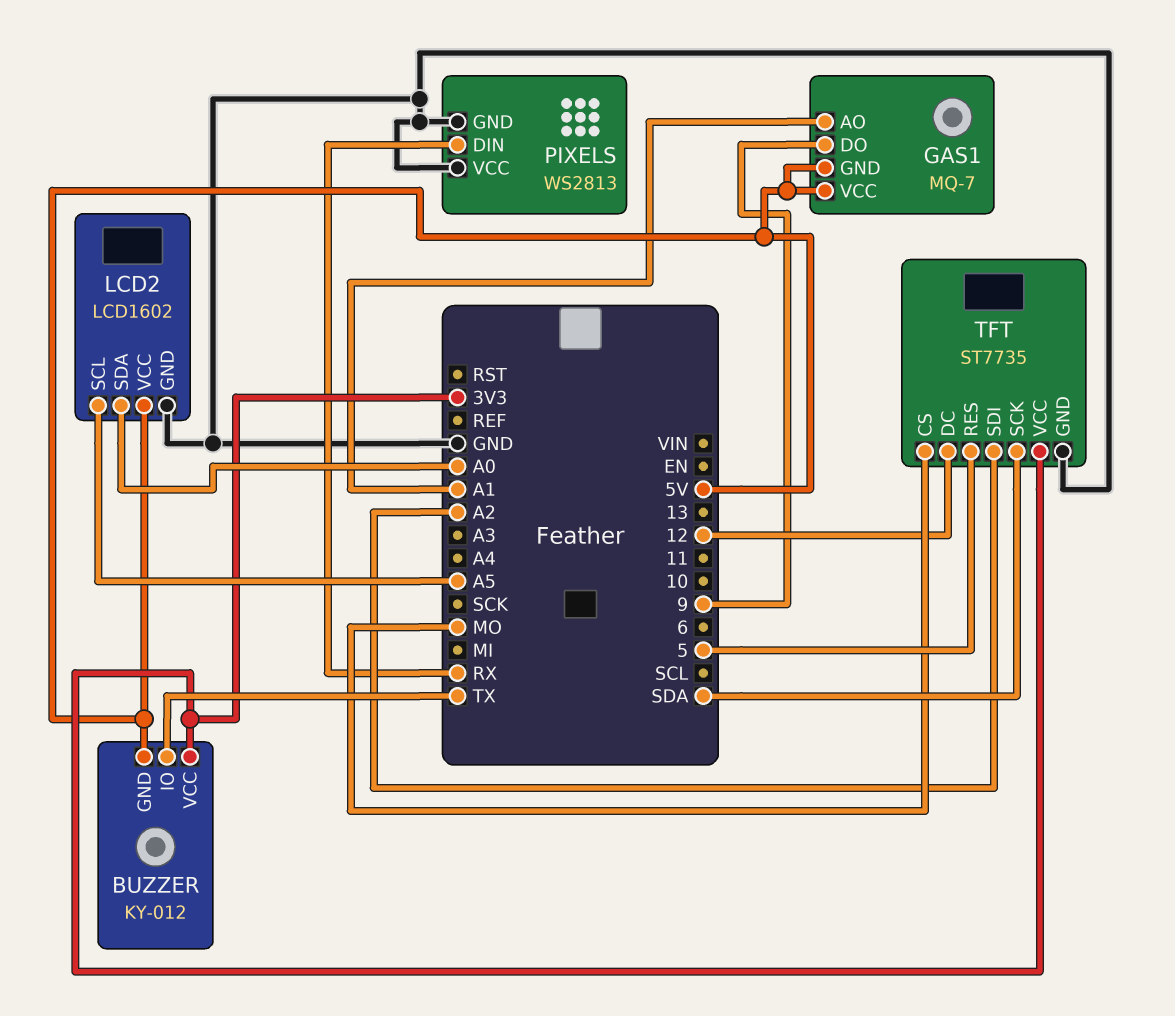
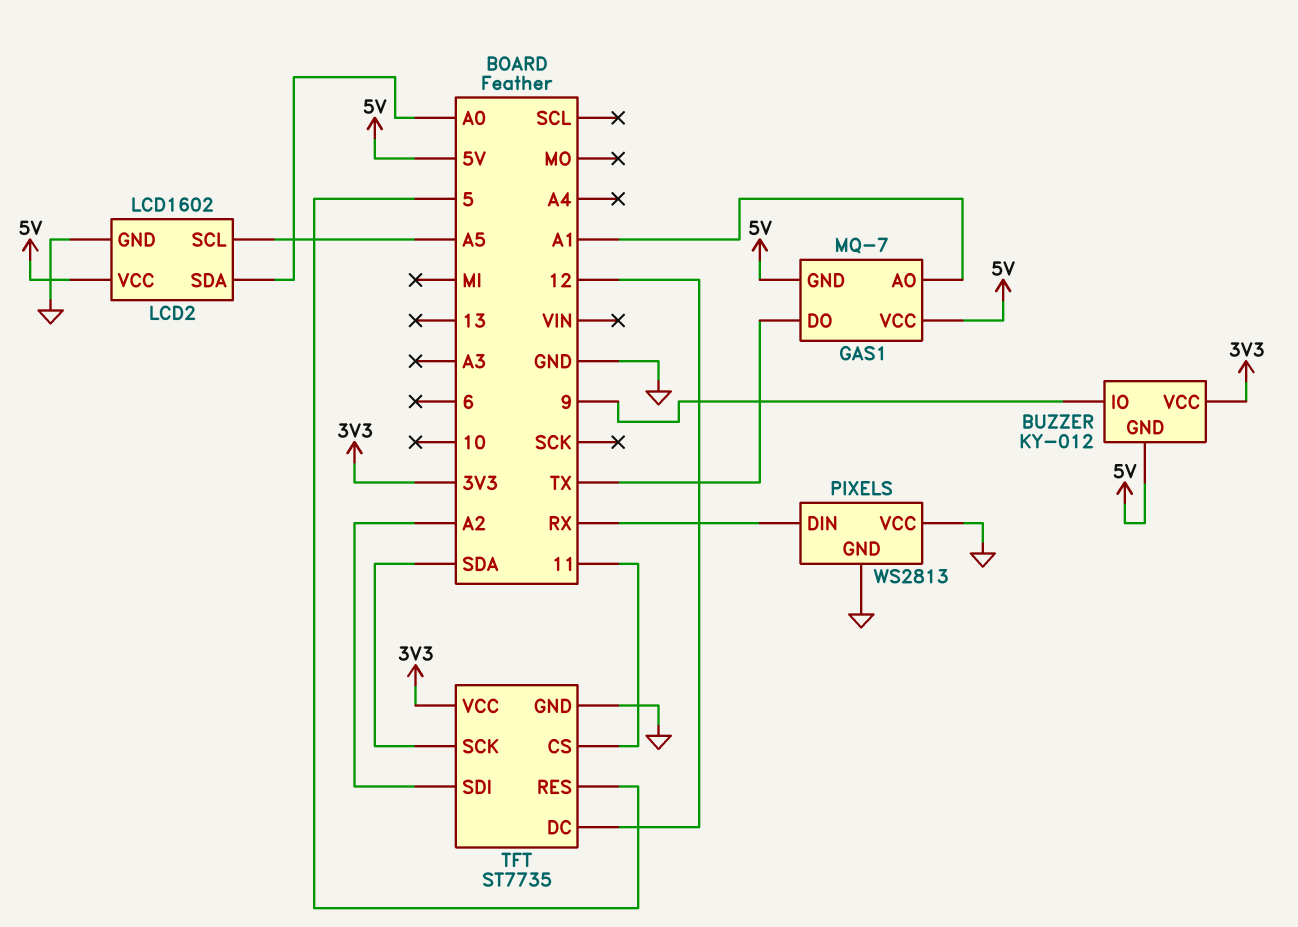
BUZZER pin IO: TX -> 9
GAS1 pin DO: 9 -> TX
TFT pin CS: MO -> 11

